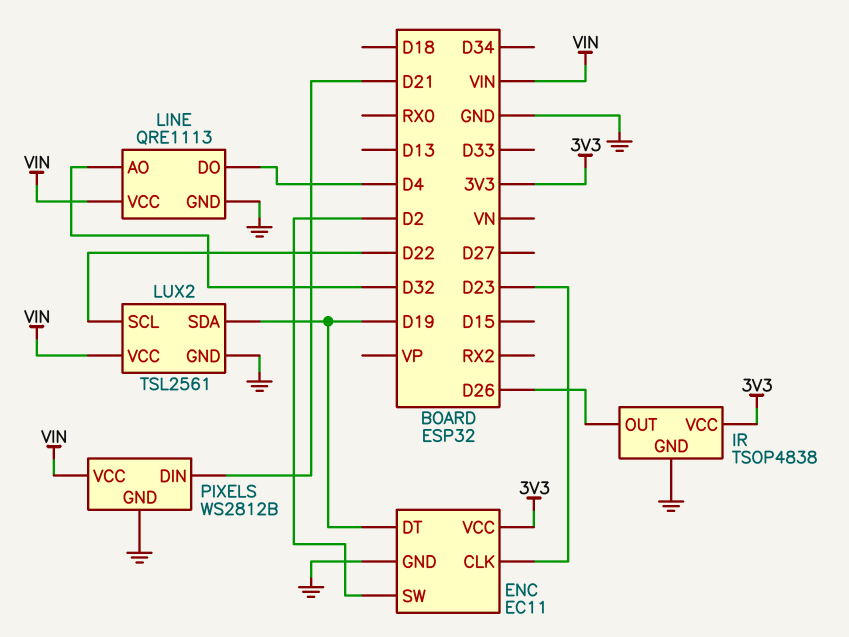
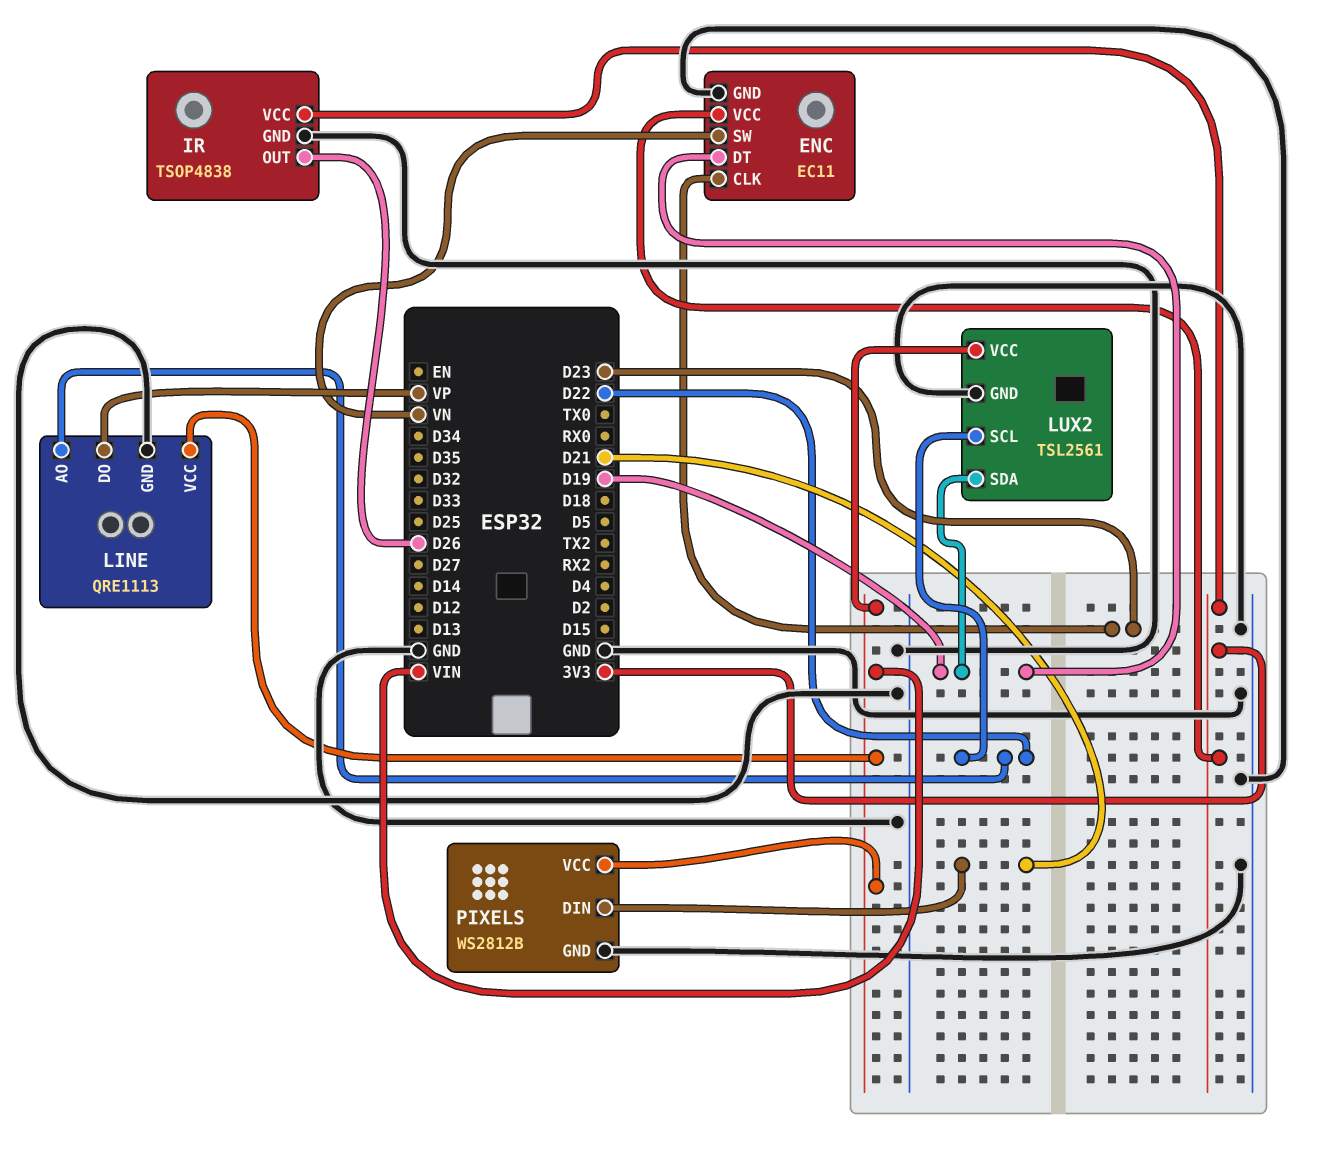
ENC pin SW: D2 -> VN
LINE pin AO: D32 -> D22
LINE pin DO: D4 -> VP

